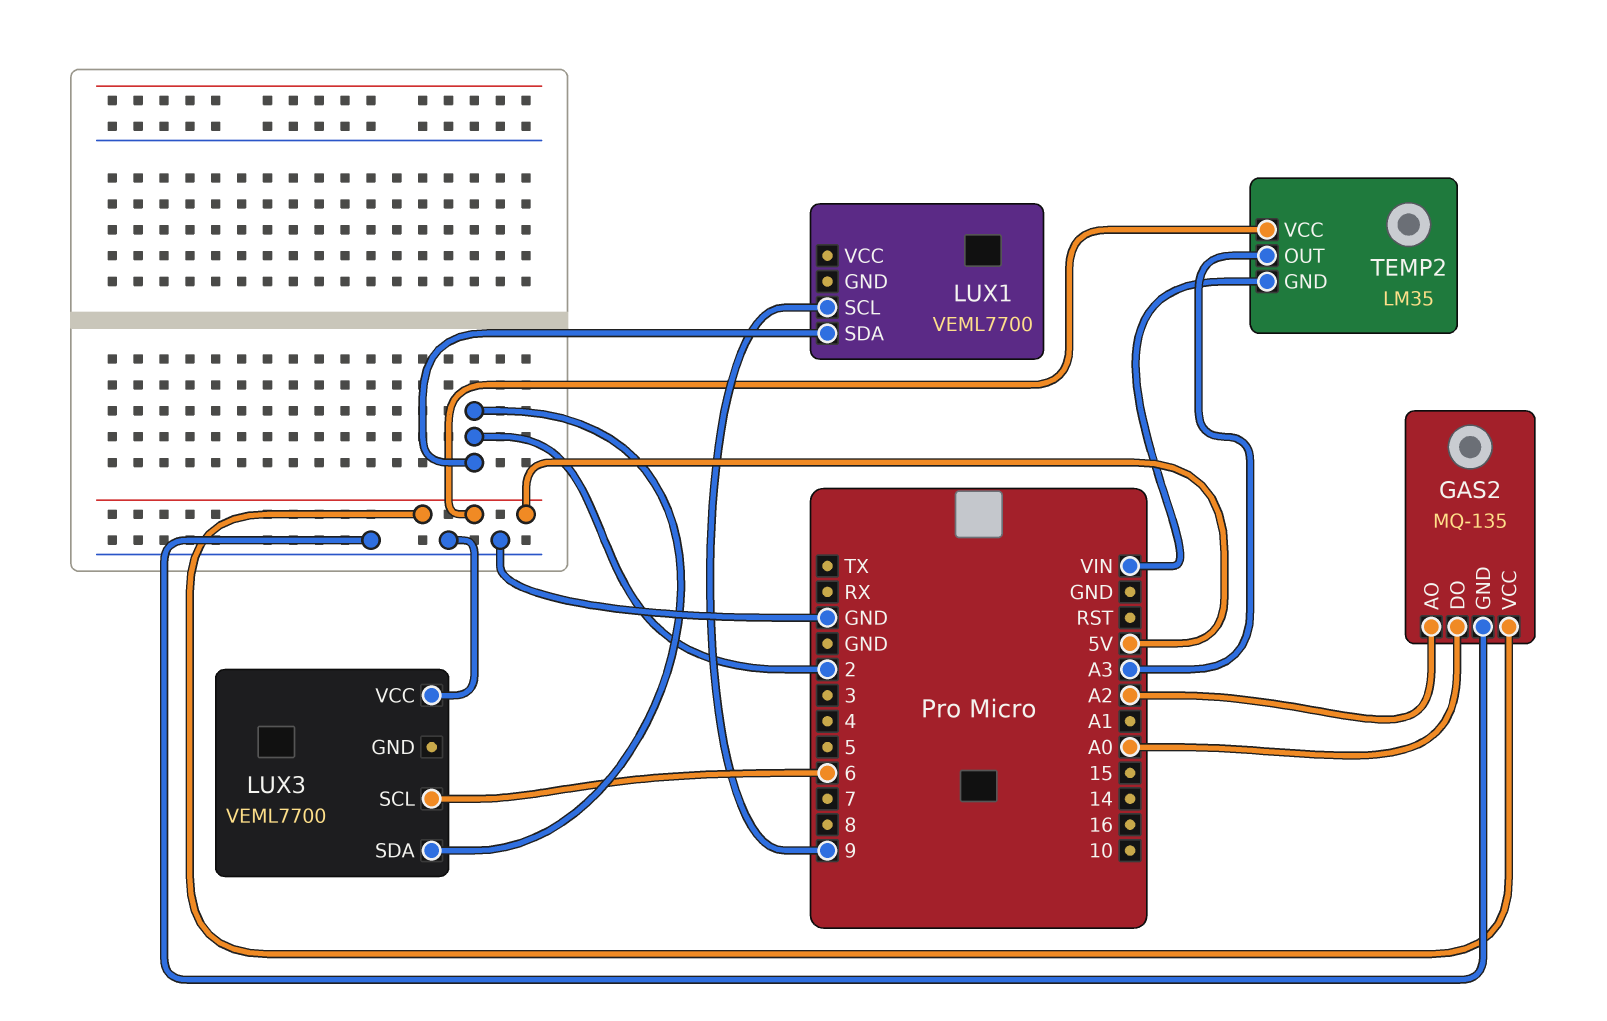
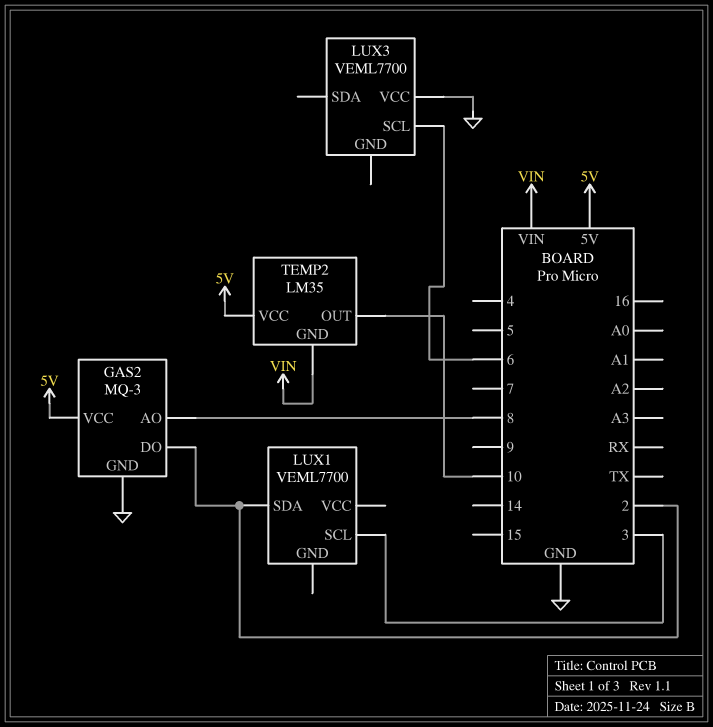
GAS2: MQ-135 -> MQ-3
GAS2 pin AO: A2 -> 8
GAS2 pin DO: A0 -> 2
LUX1 pin SCL: 9 -> 3
LUX3 pin SDA: 2 -> none
TEMP2 pin OUT: A3 -> 10

